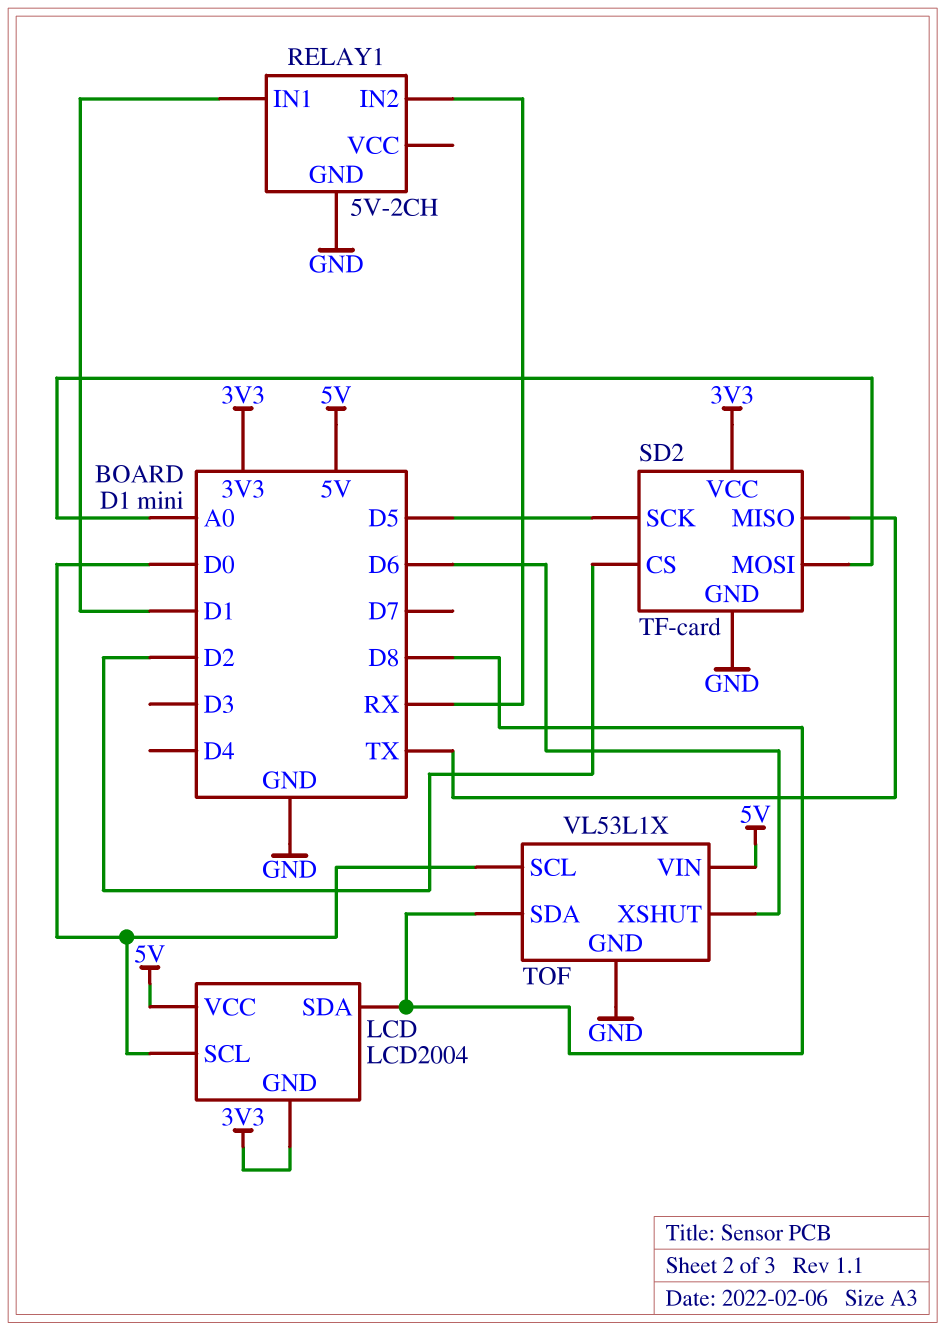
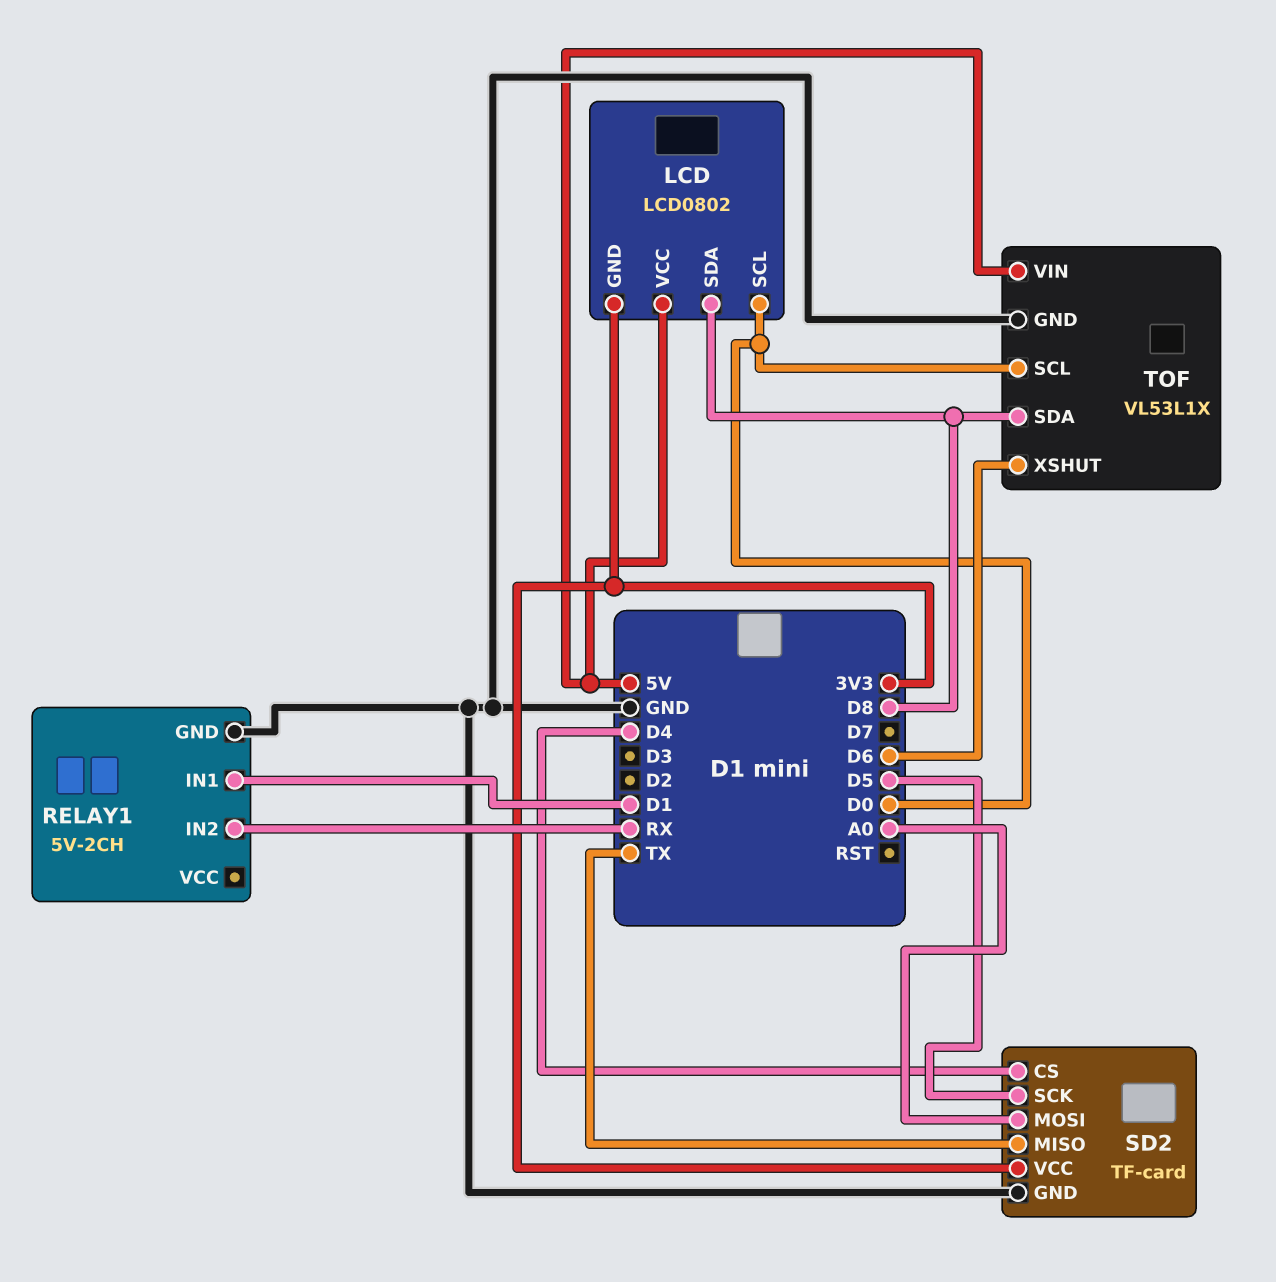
LCD: LCD2004 -> LCD0802
SD2 pin CS: D2 -> D4

